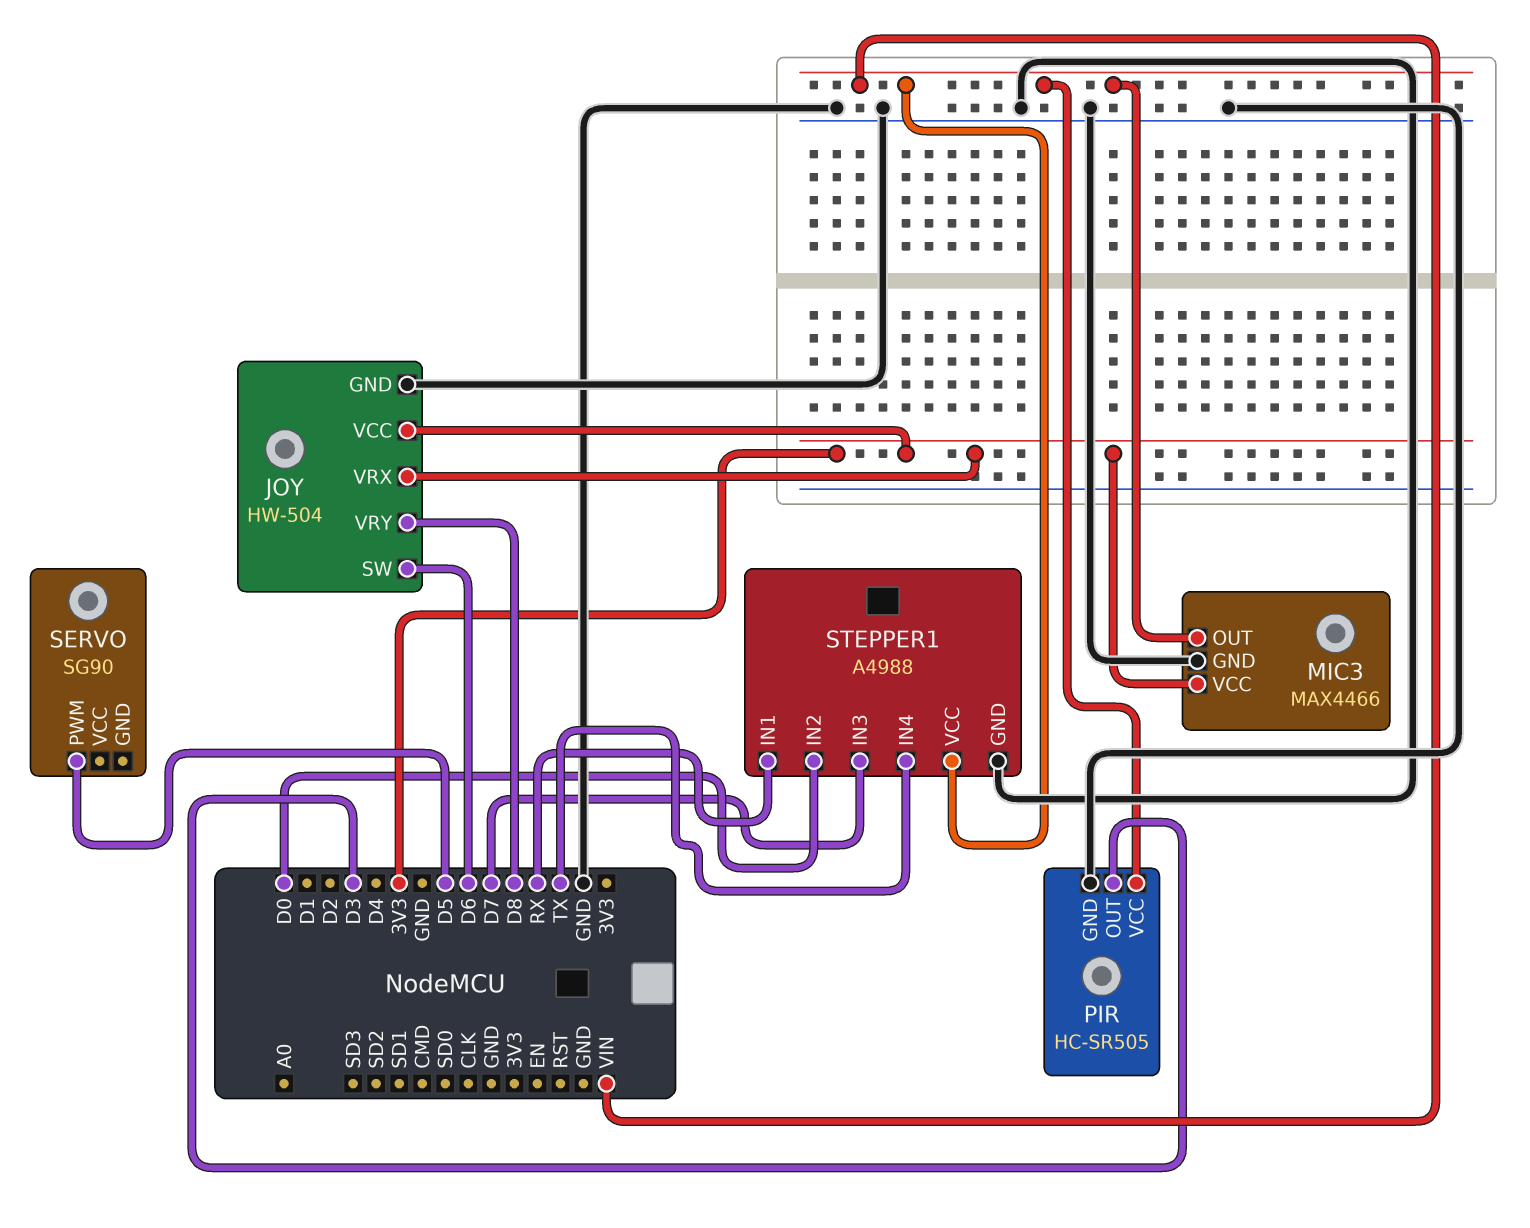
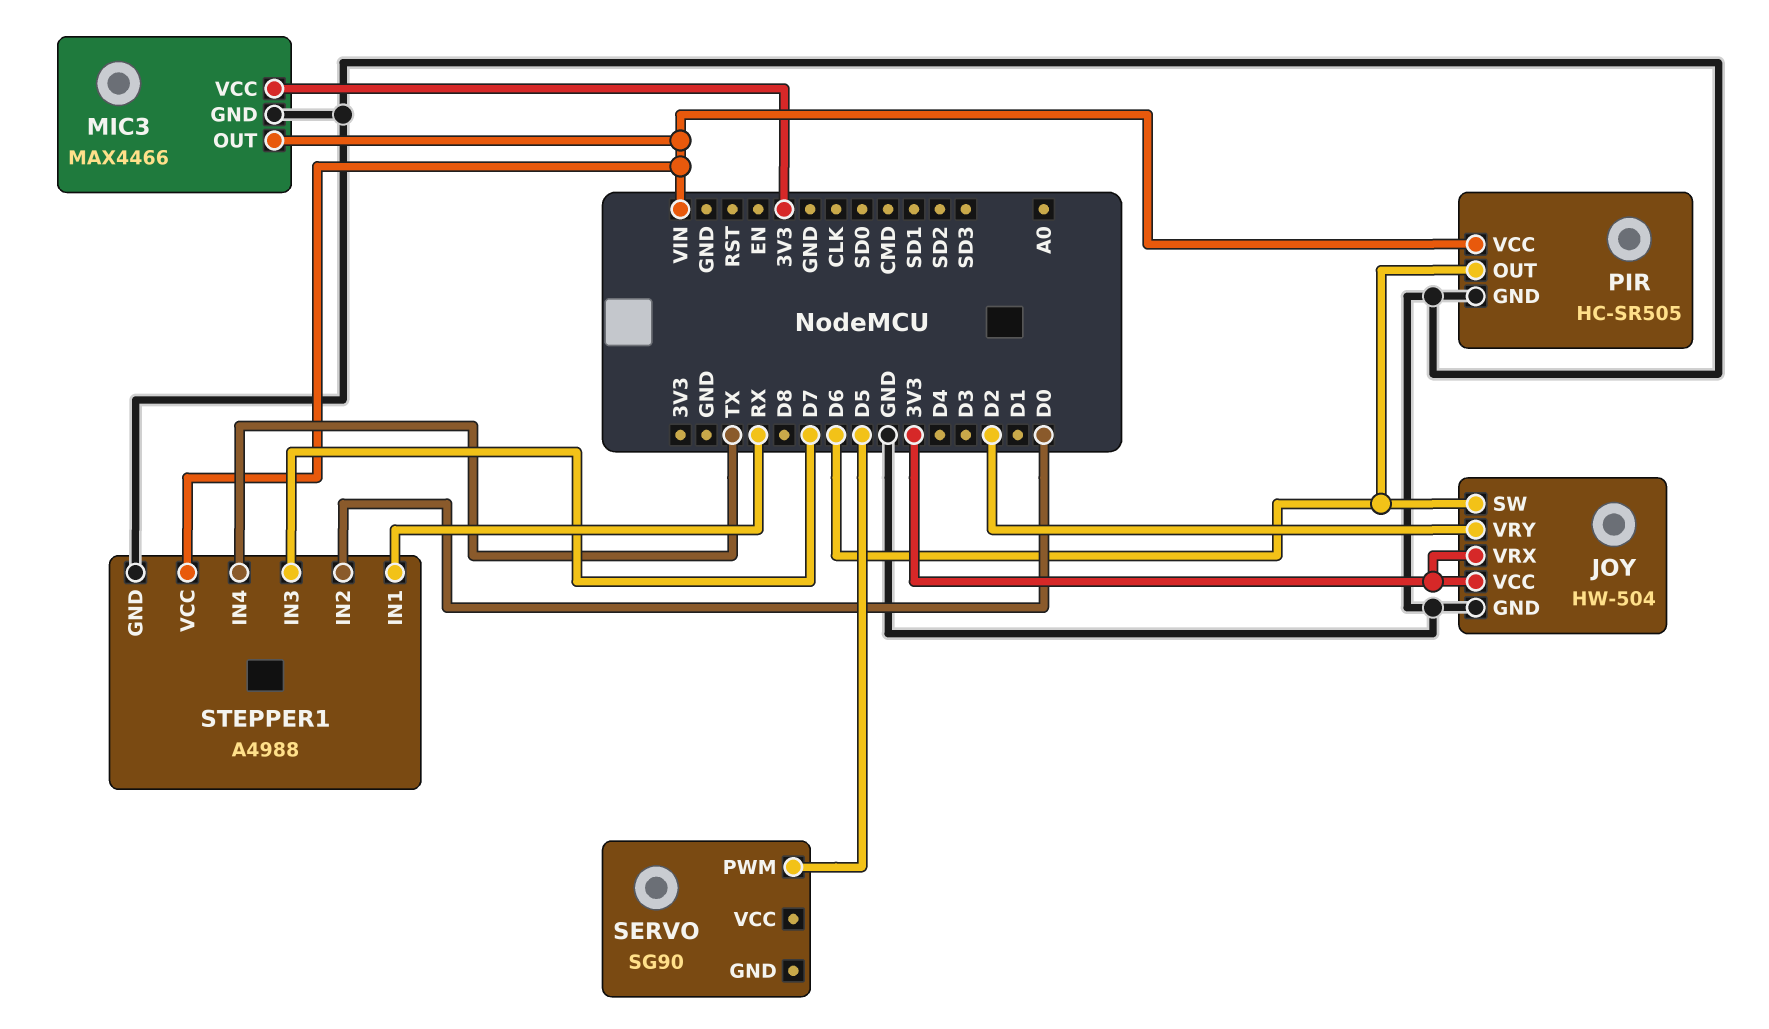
JOY pin VRY: D8 -> D2
PIR pin OUT: D3 -> D6

